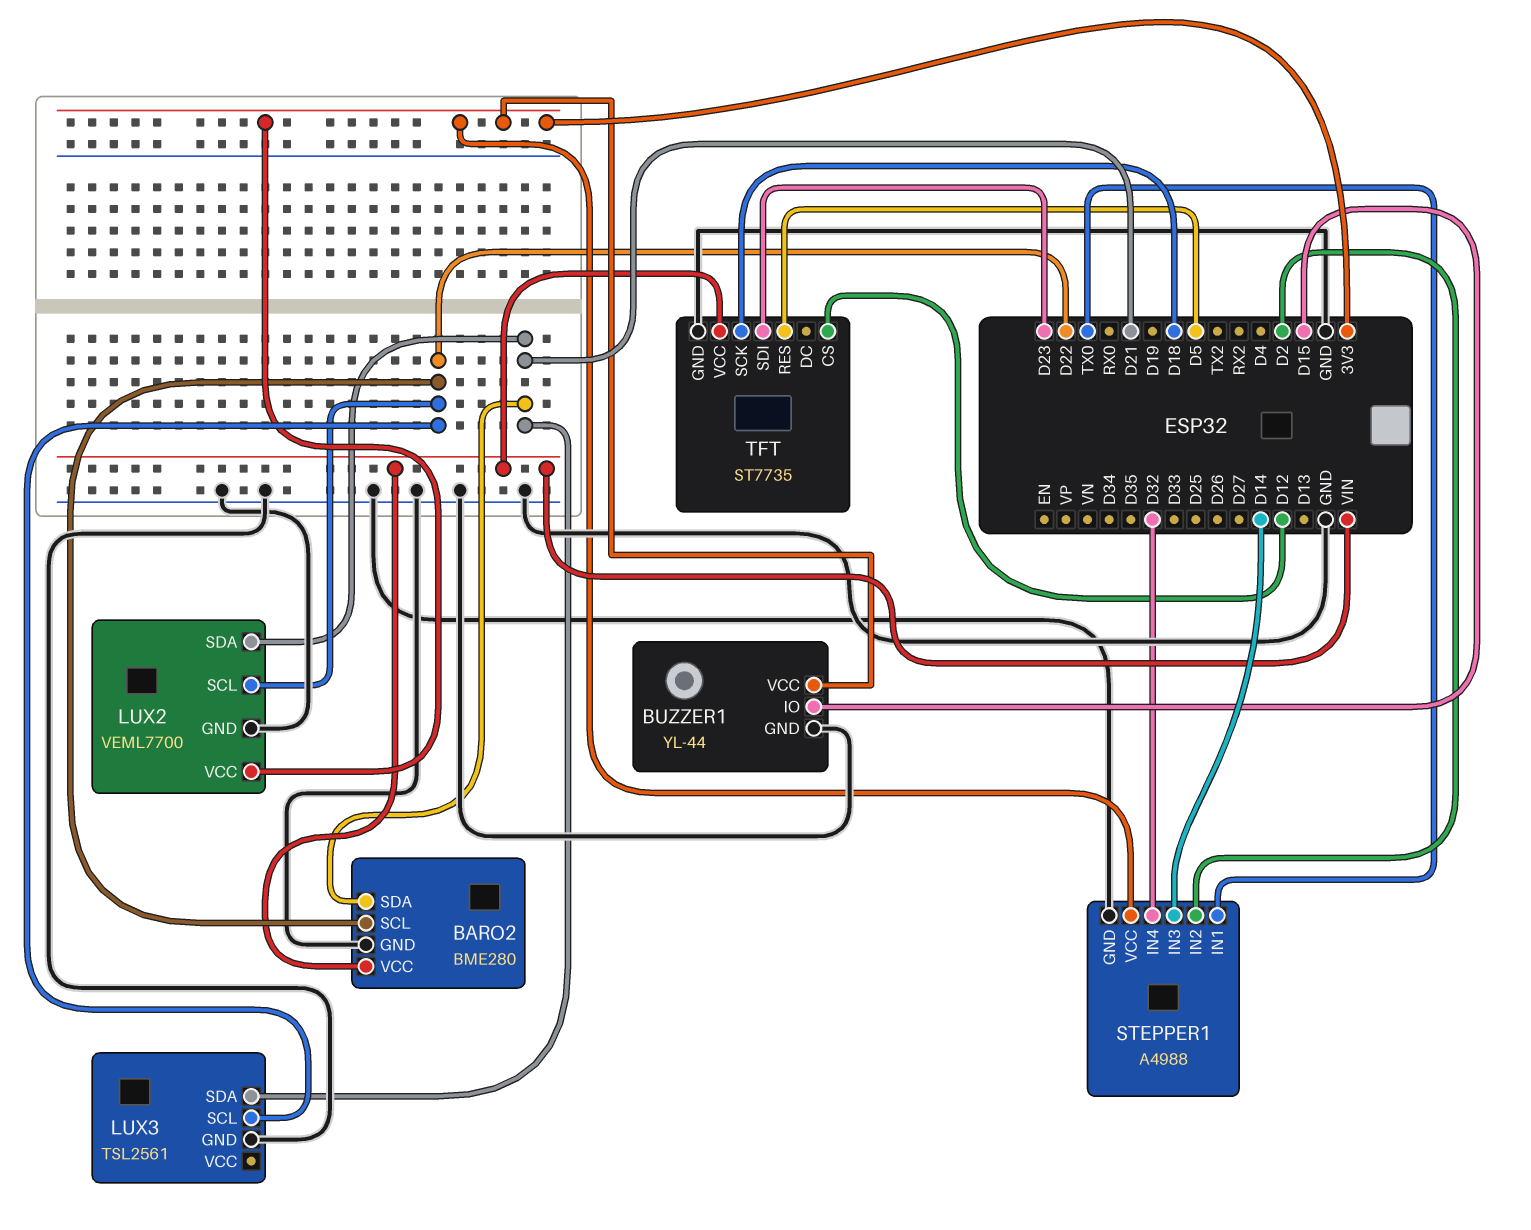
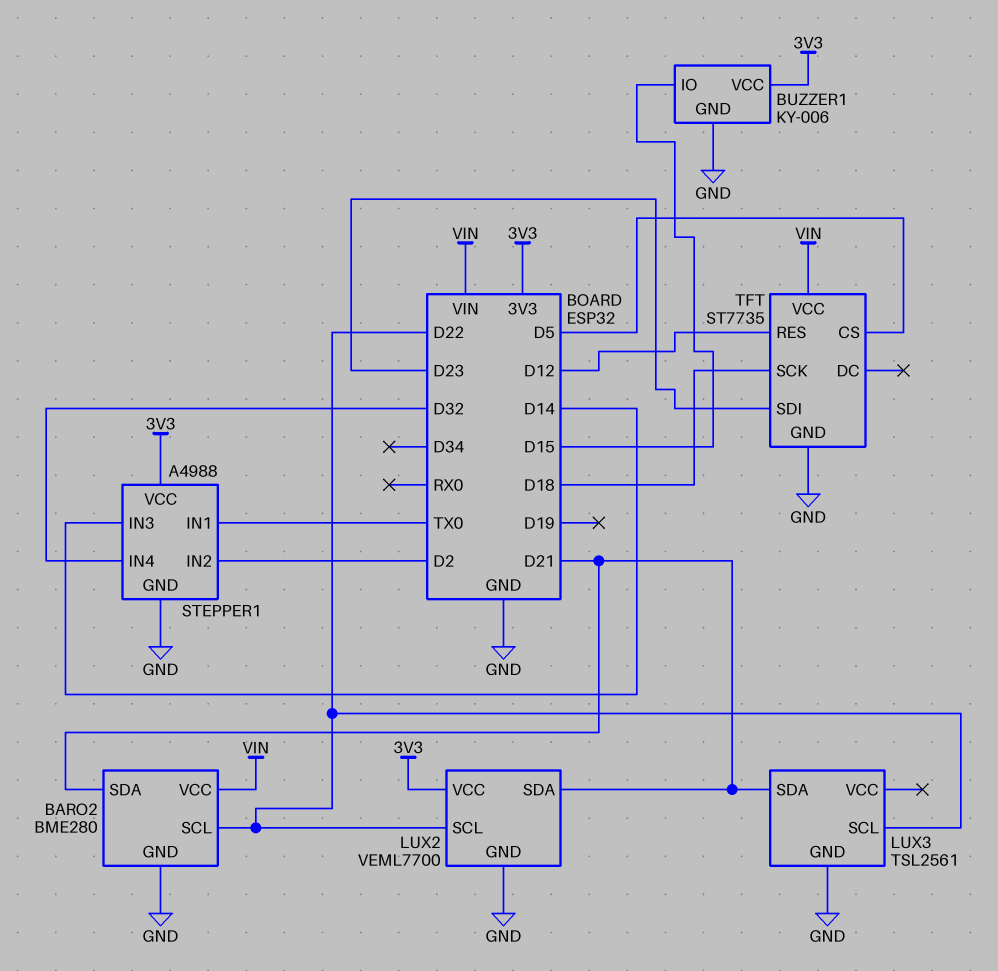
BUZZER1: YL-44 -> KY-006
TFT pin CS: D12 -> D5
TFT pin RES: D5 -> D12

